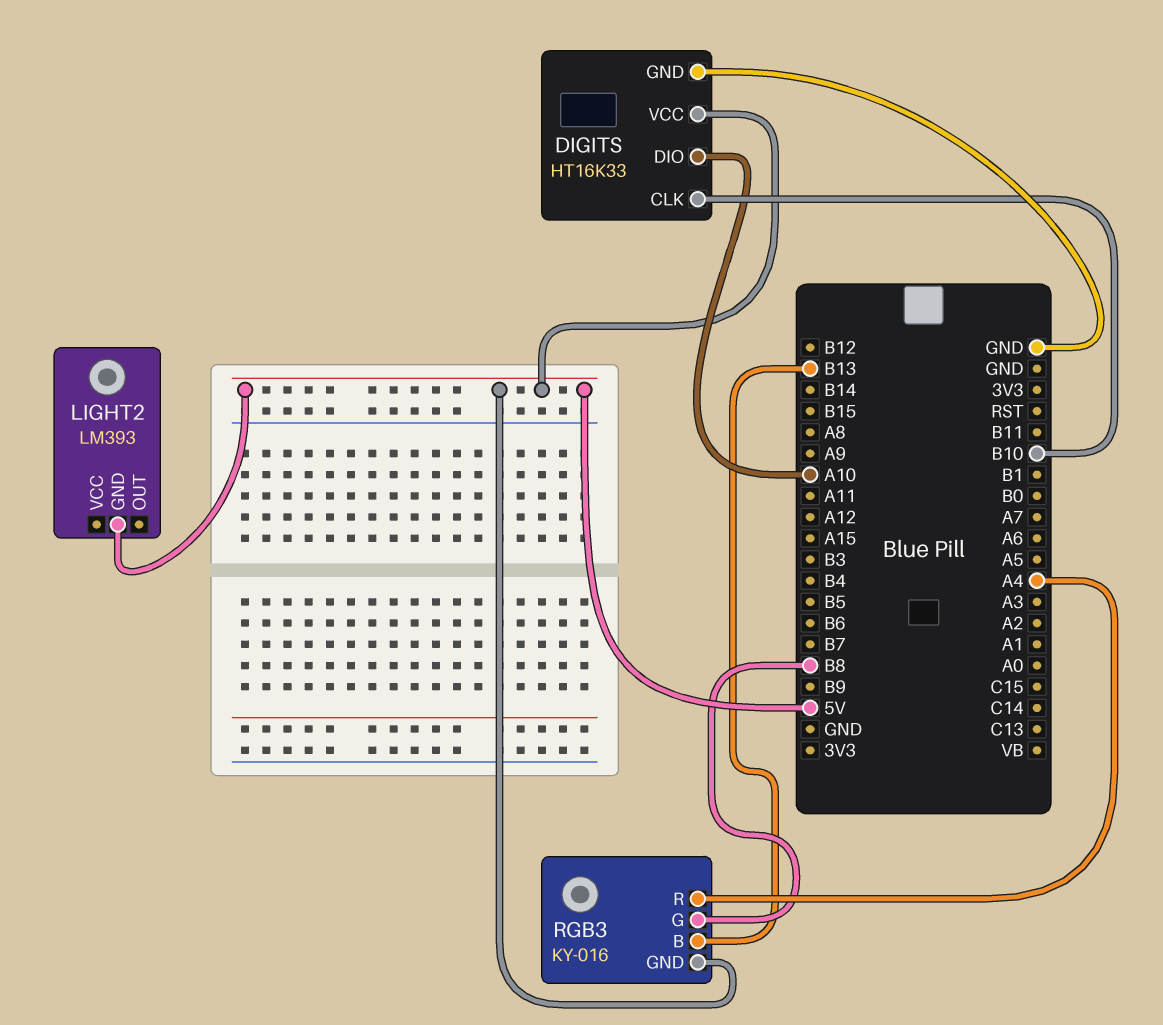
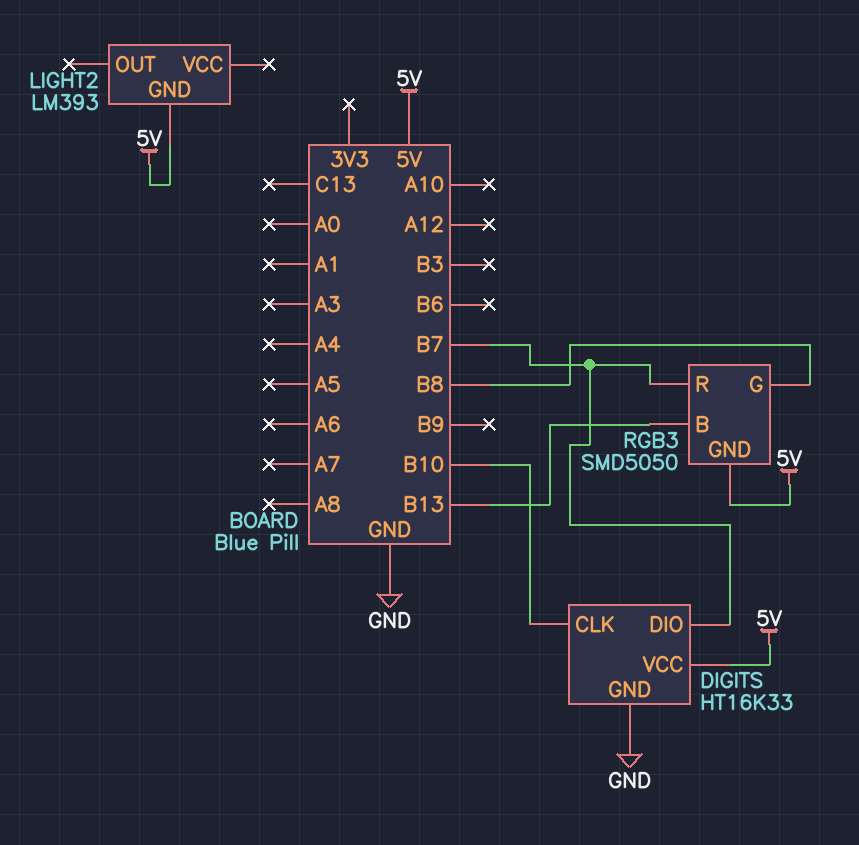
DIGITS pin DIO: A10 -> B7
RGB3: KY-016 -> SMD5050
RGB3 pin R: A4 -> B7

